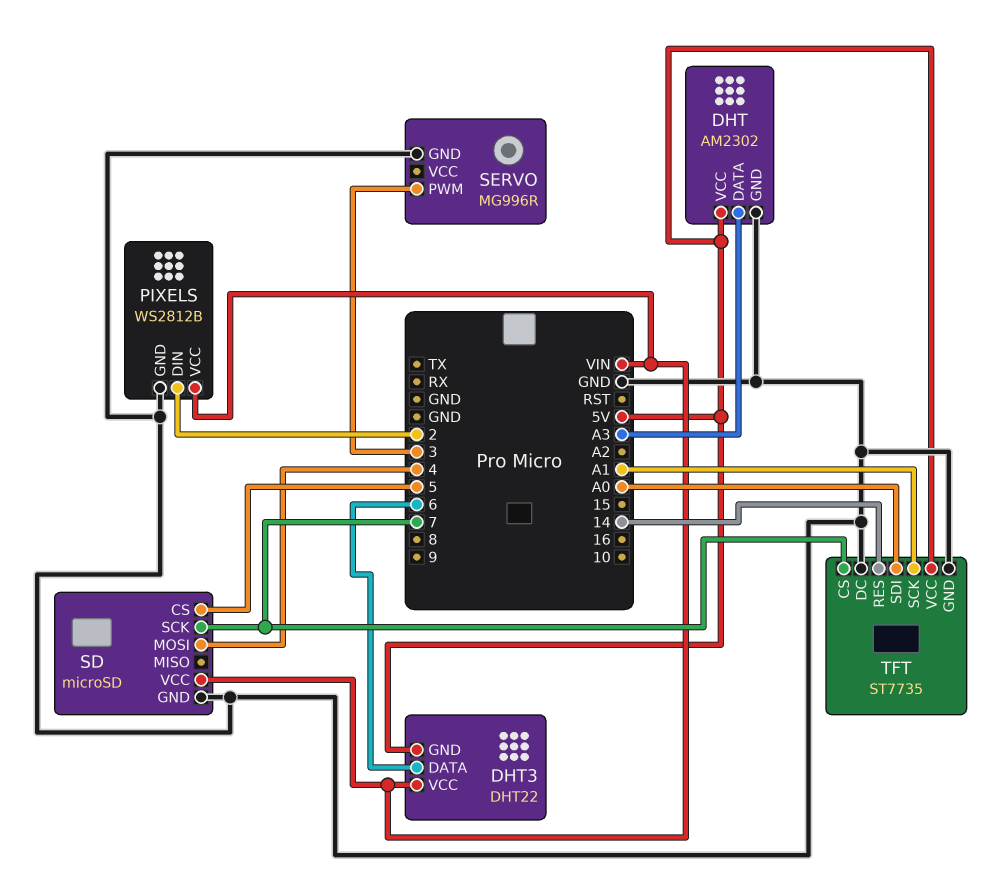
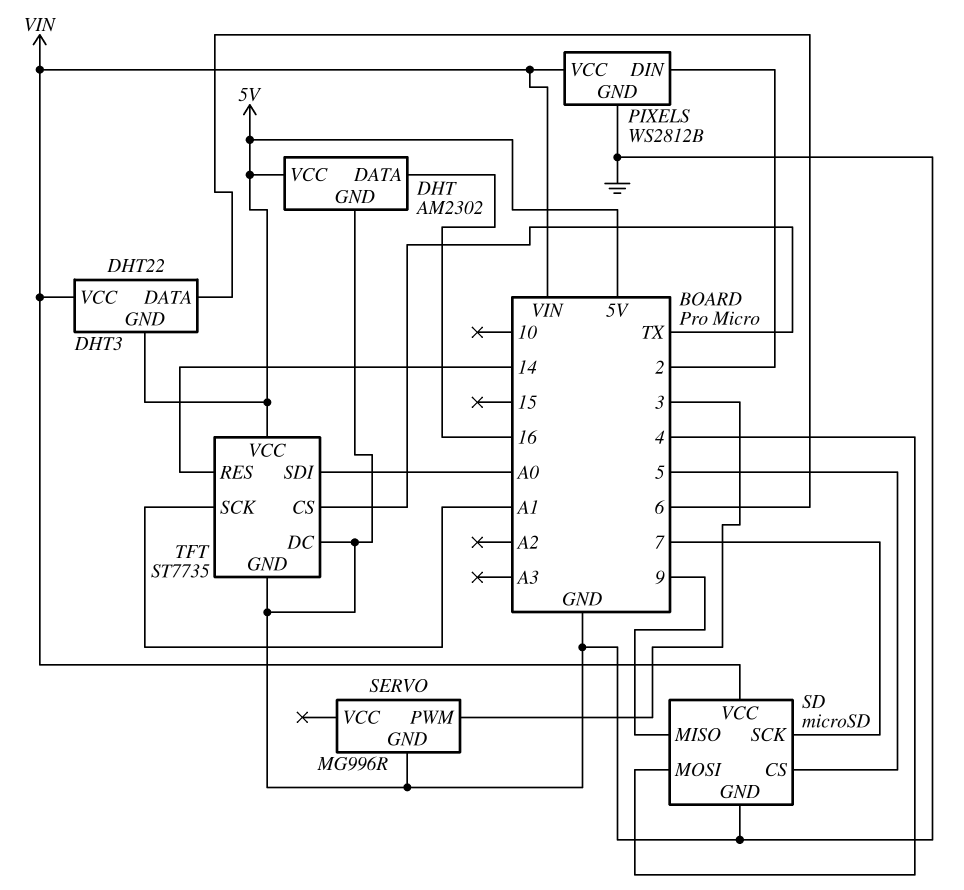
DHT pin DATA: A3 -> 16
SD pin MISO: none -> 9
TFT pin CS: 7 -> TX

